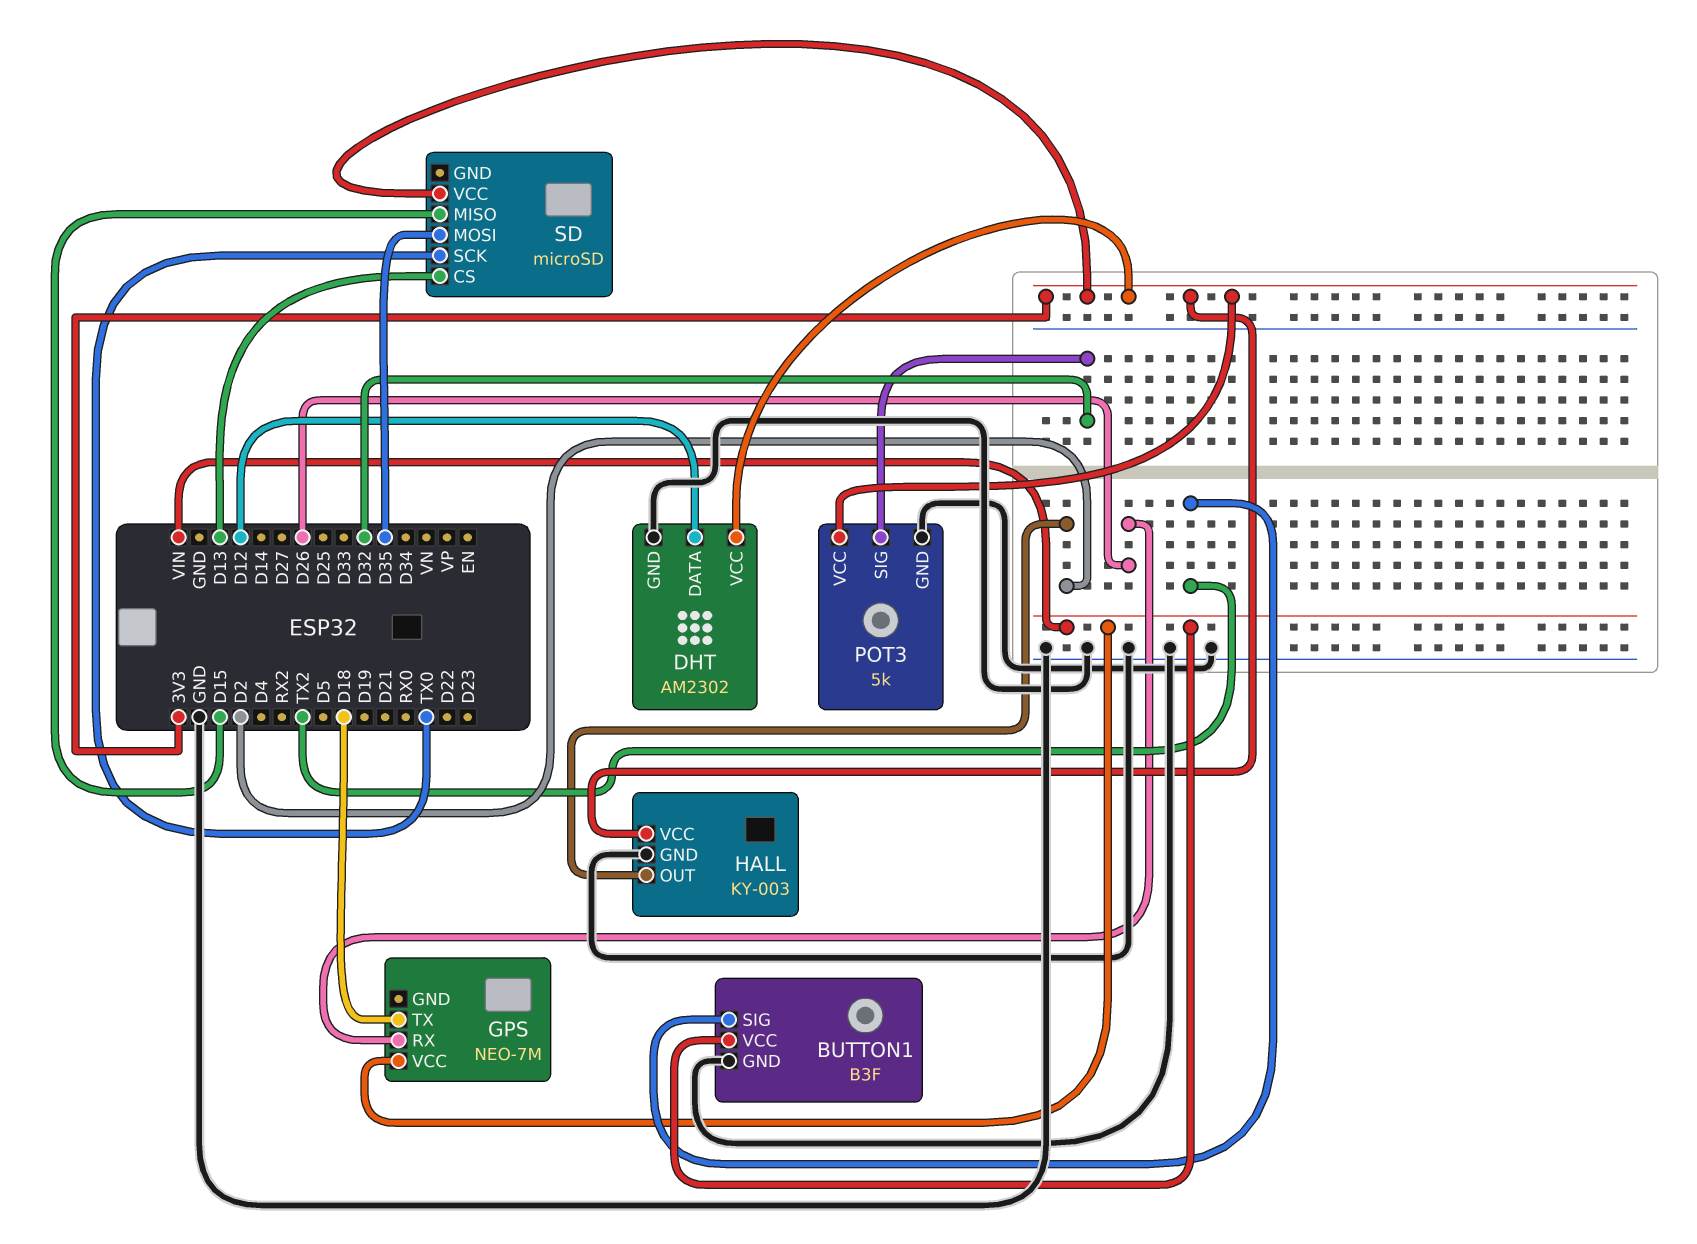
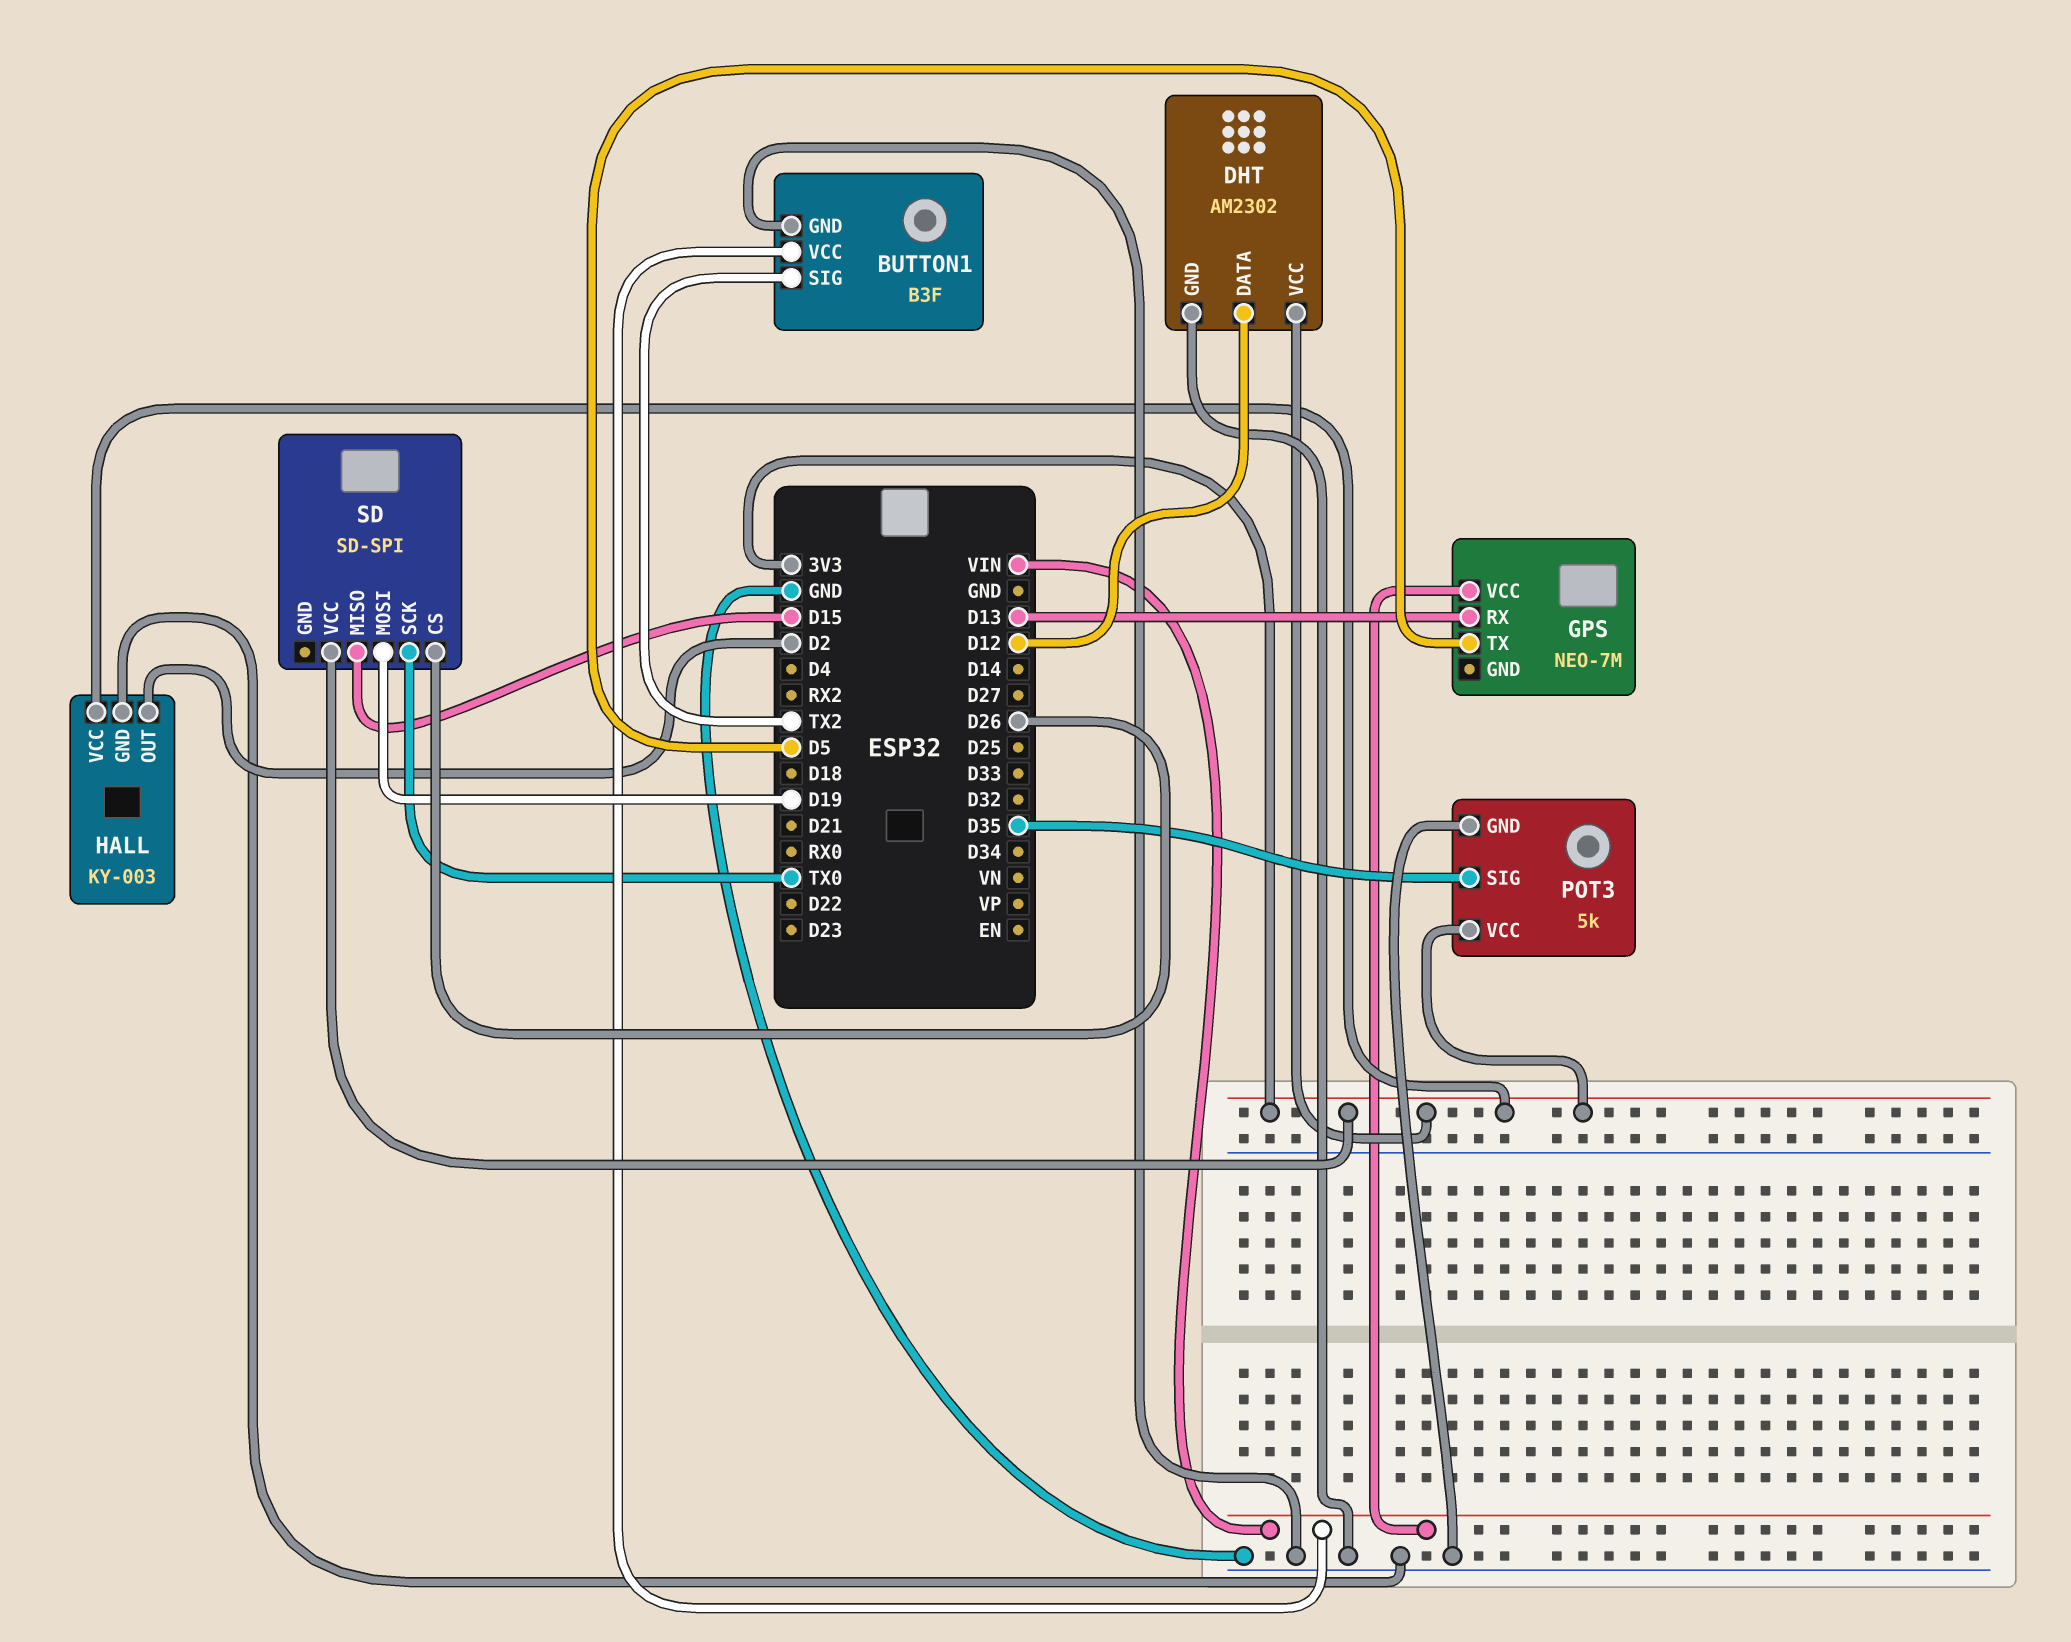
GPS pin RX: D26 -> D13
GPS pin TX: D18 -> D5
POT3 pin SIG: D32 -> D35
SD: microSD -> SD-SPI
SD pin CS: D13 -> D26
SD pin MOSI: D35 -> D19

